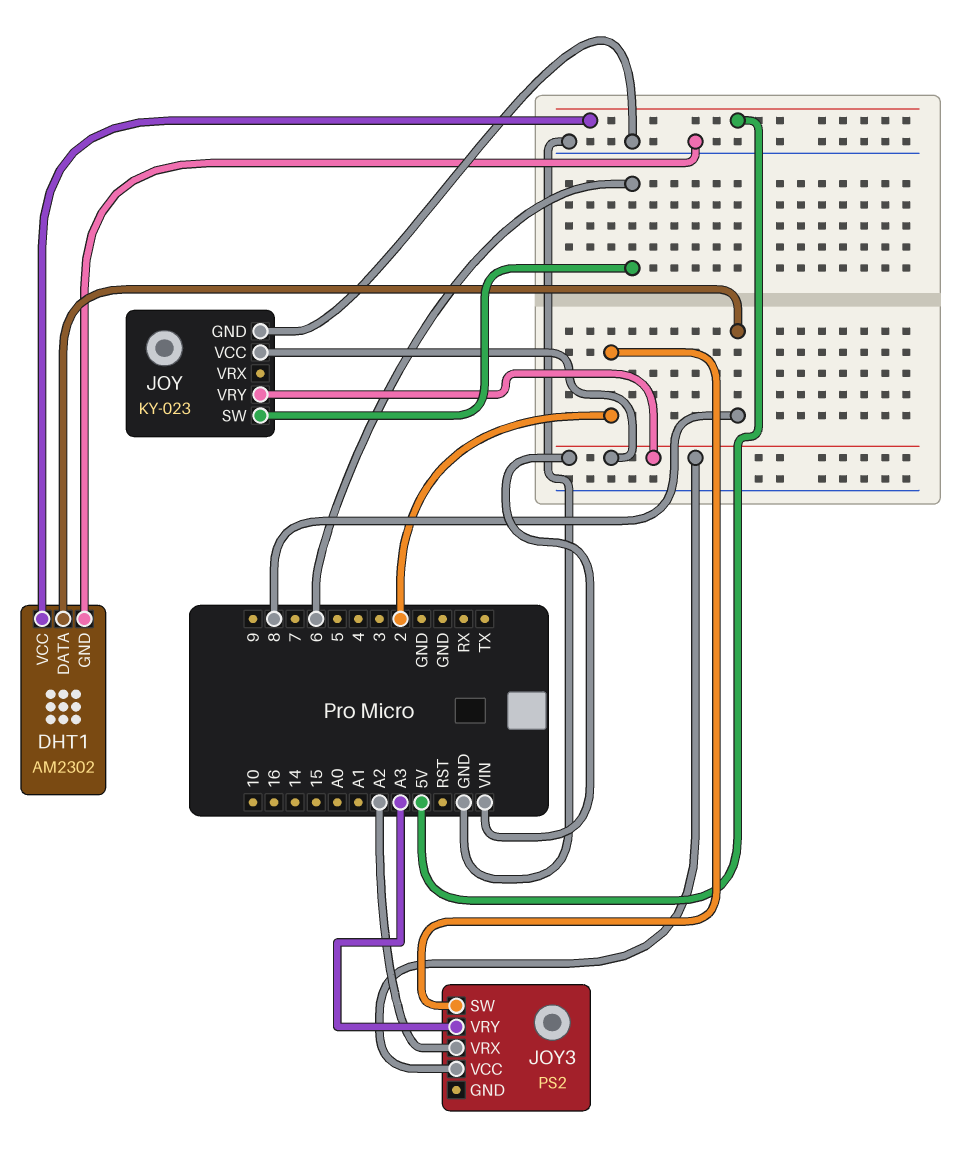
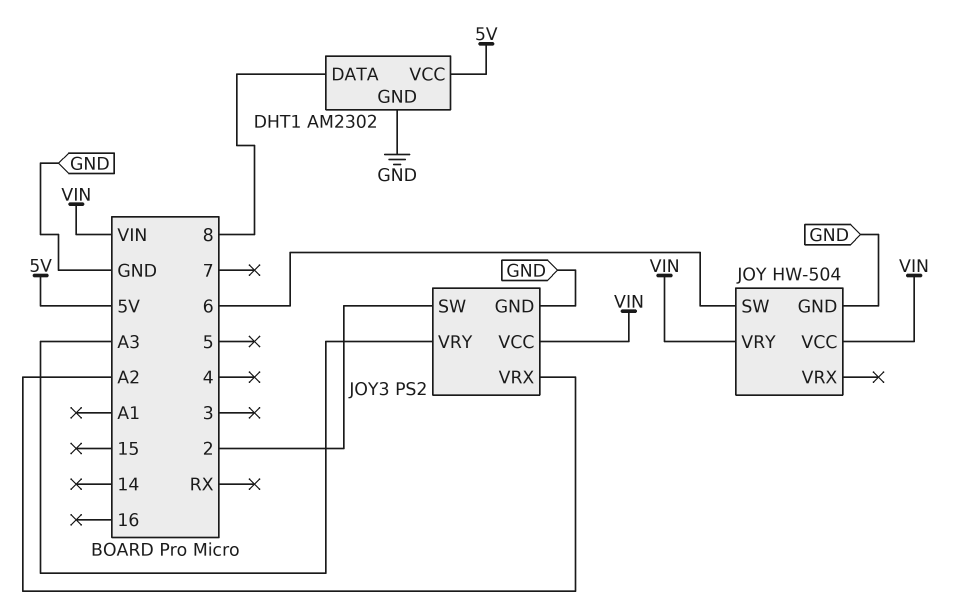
JOY: KY-023 -> HW-504
JOY3 pin GND: none -> GND

